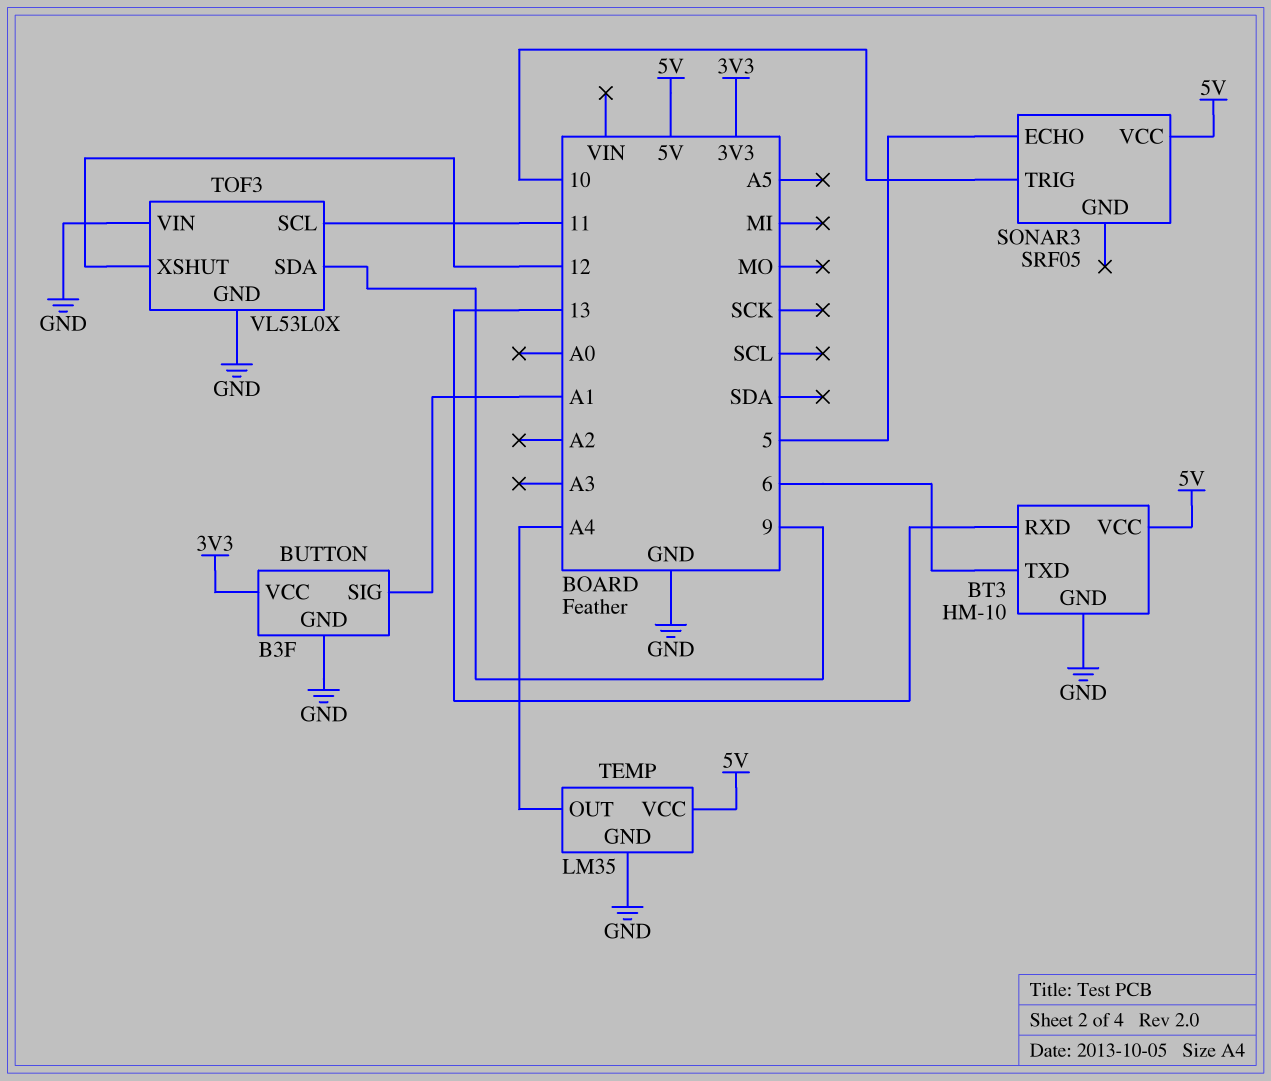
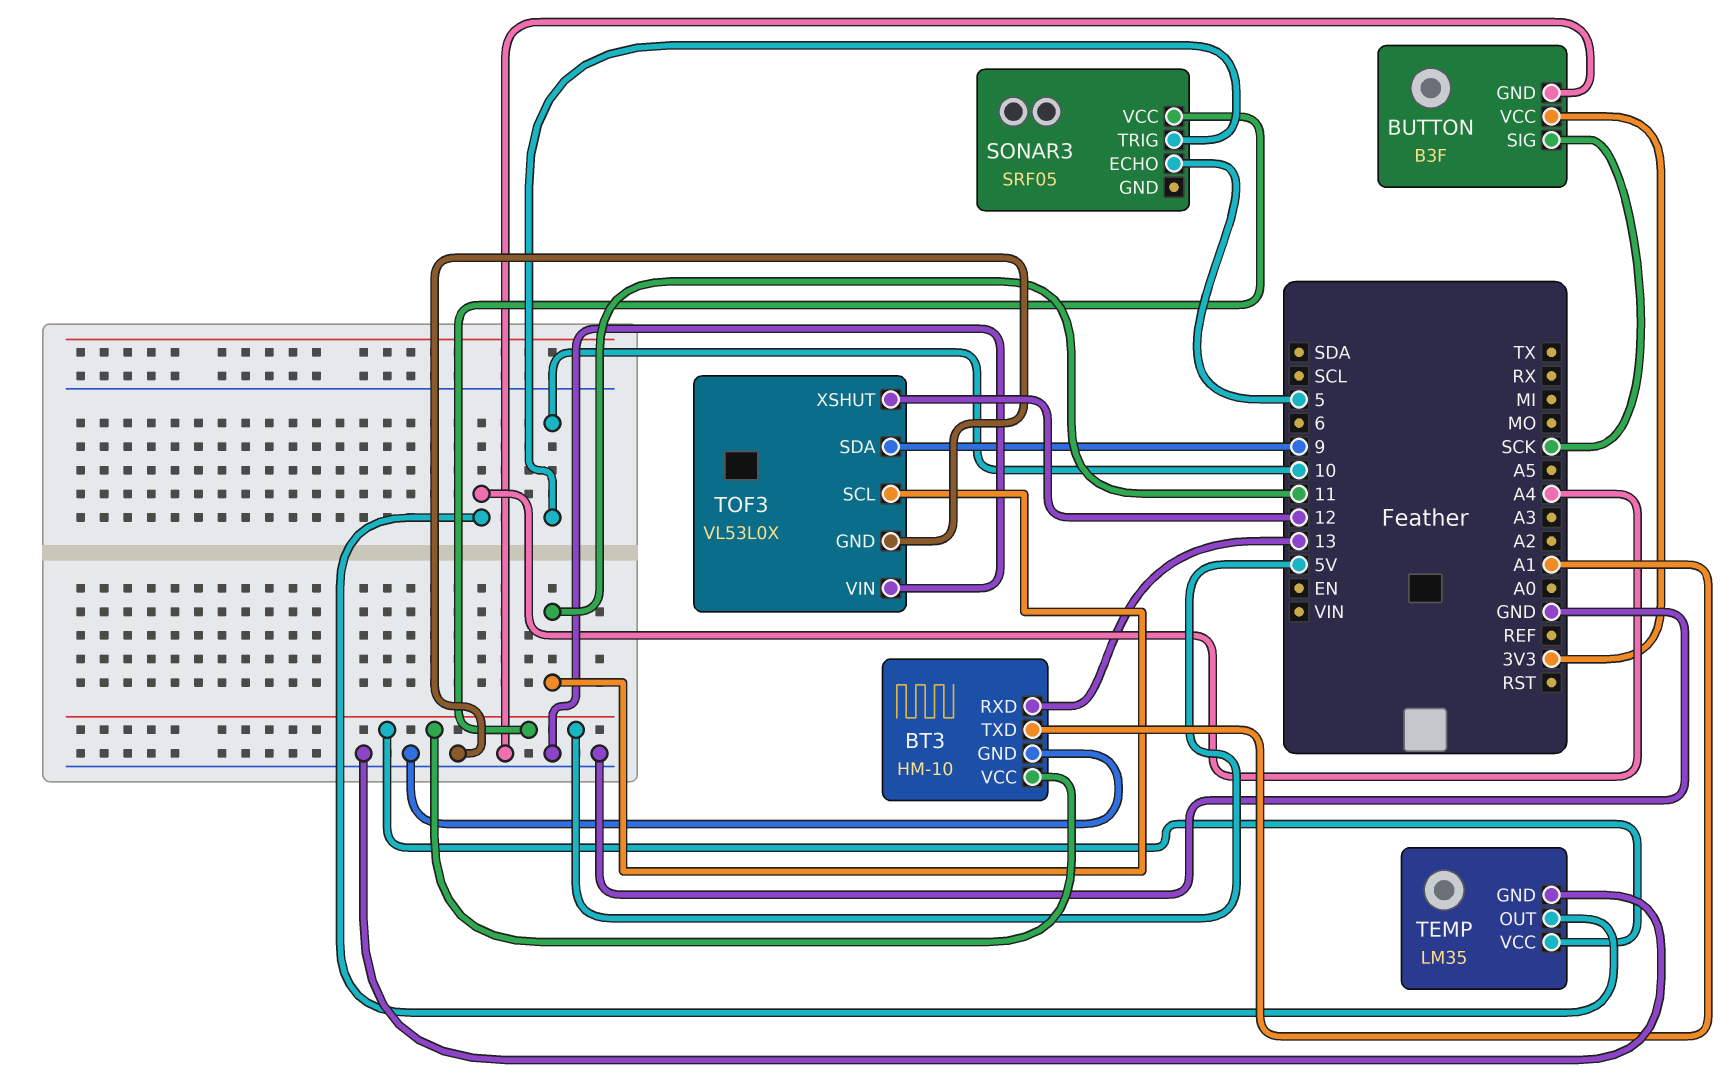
BT3 pin TXD: 6 -> A1
BUTTON pin SIG: A1 -> SCK

